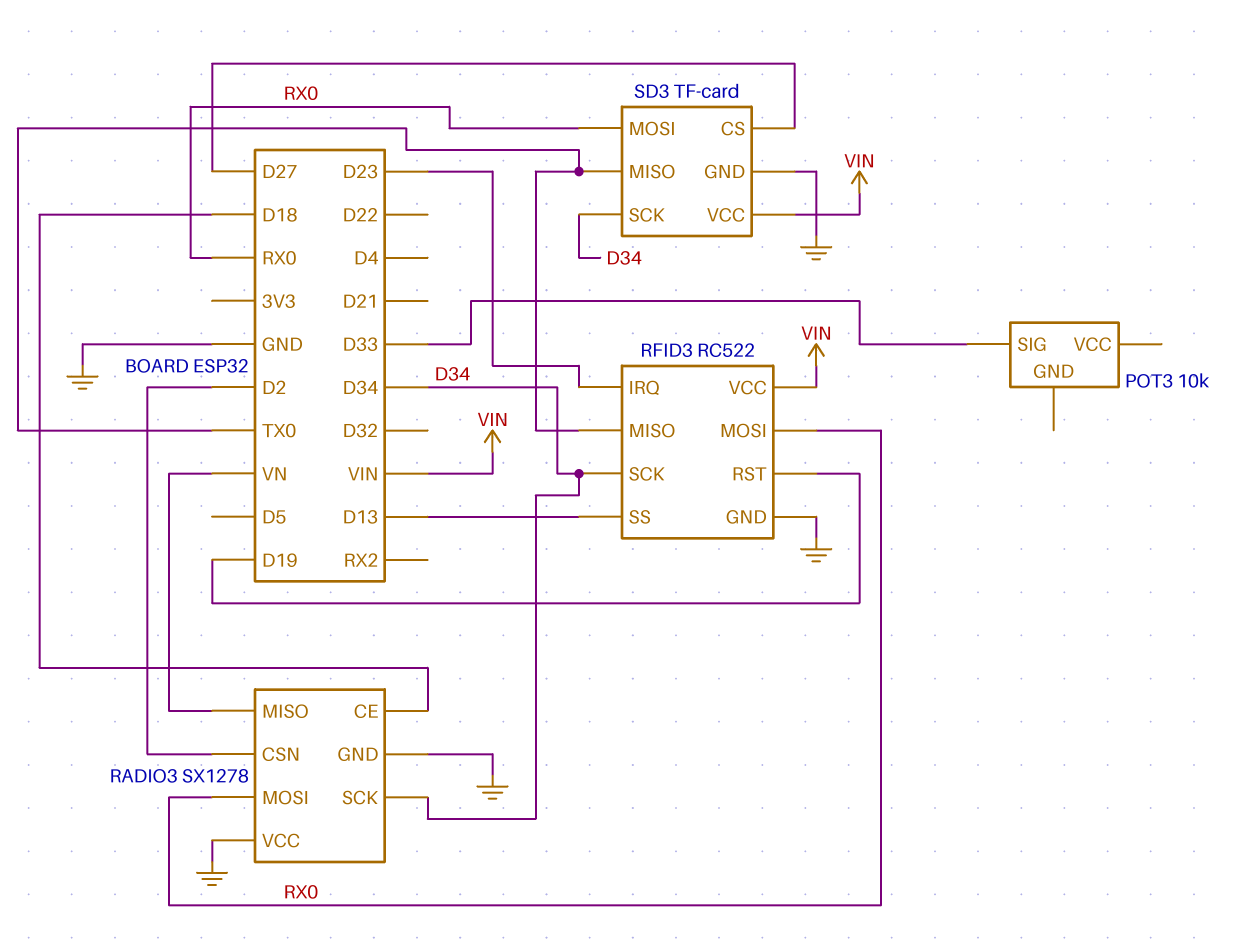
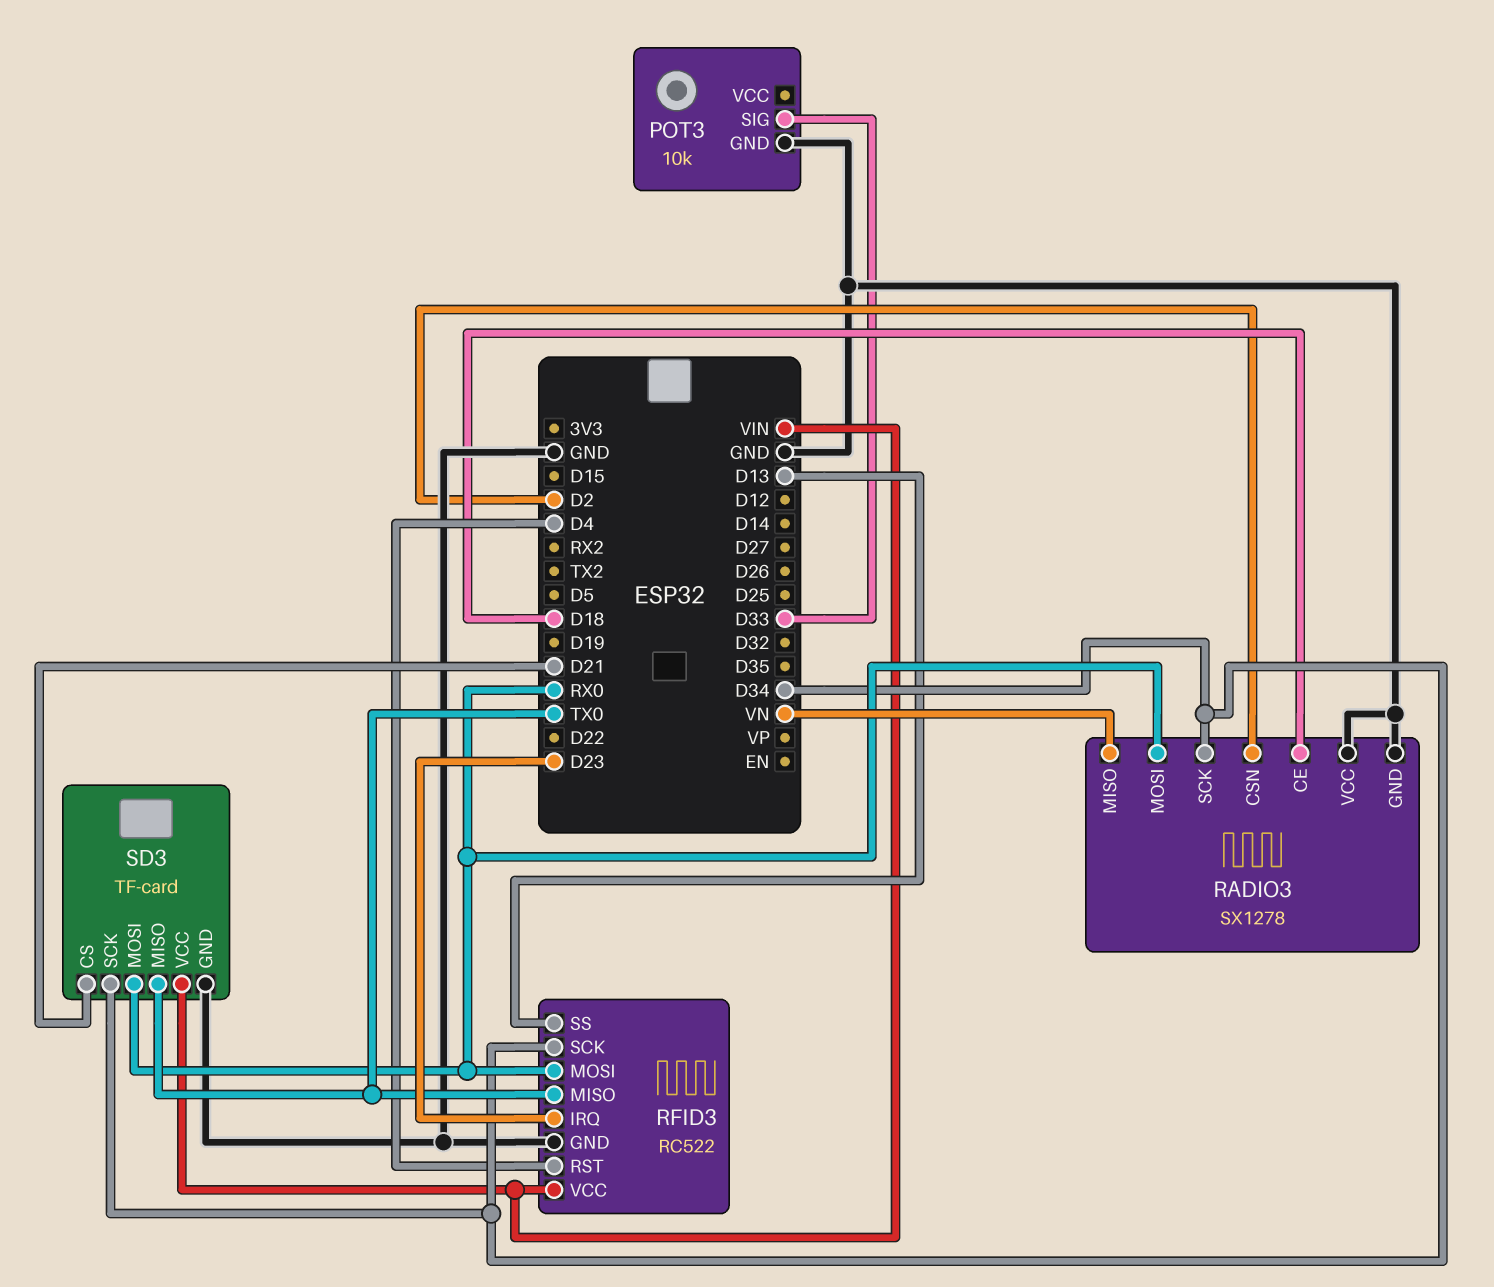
POT3 pin GND: none -> GND
RFID3 pin RST: D19 -> D4
SD3 pin CS: D27 -> D21

